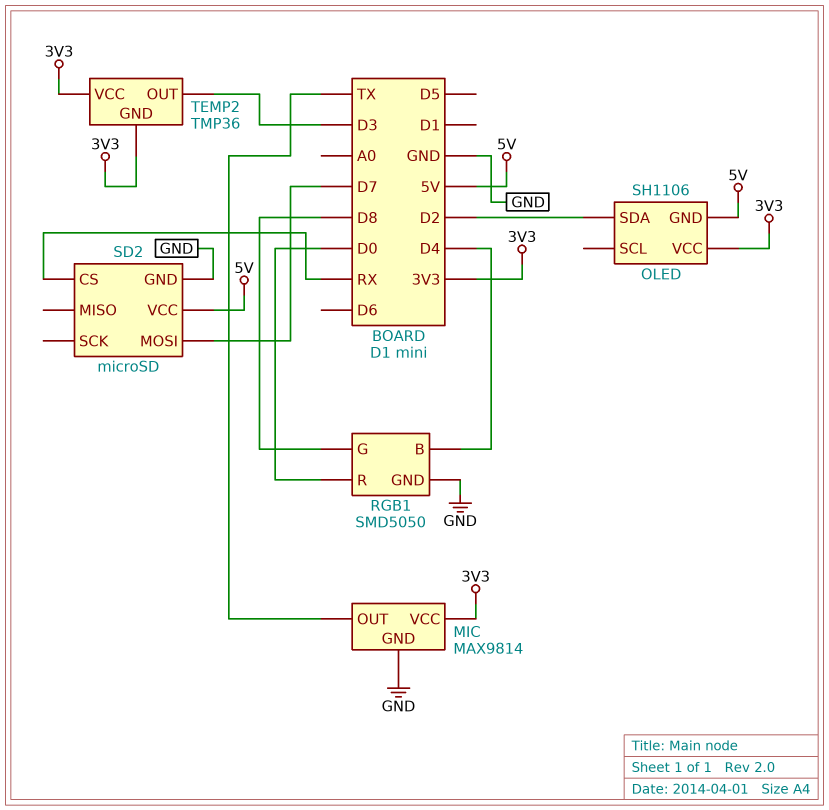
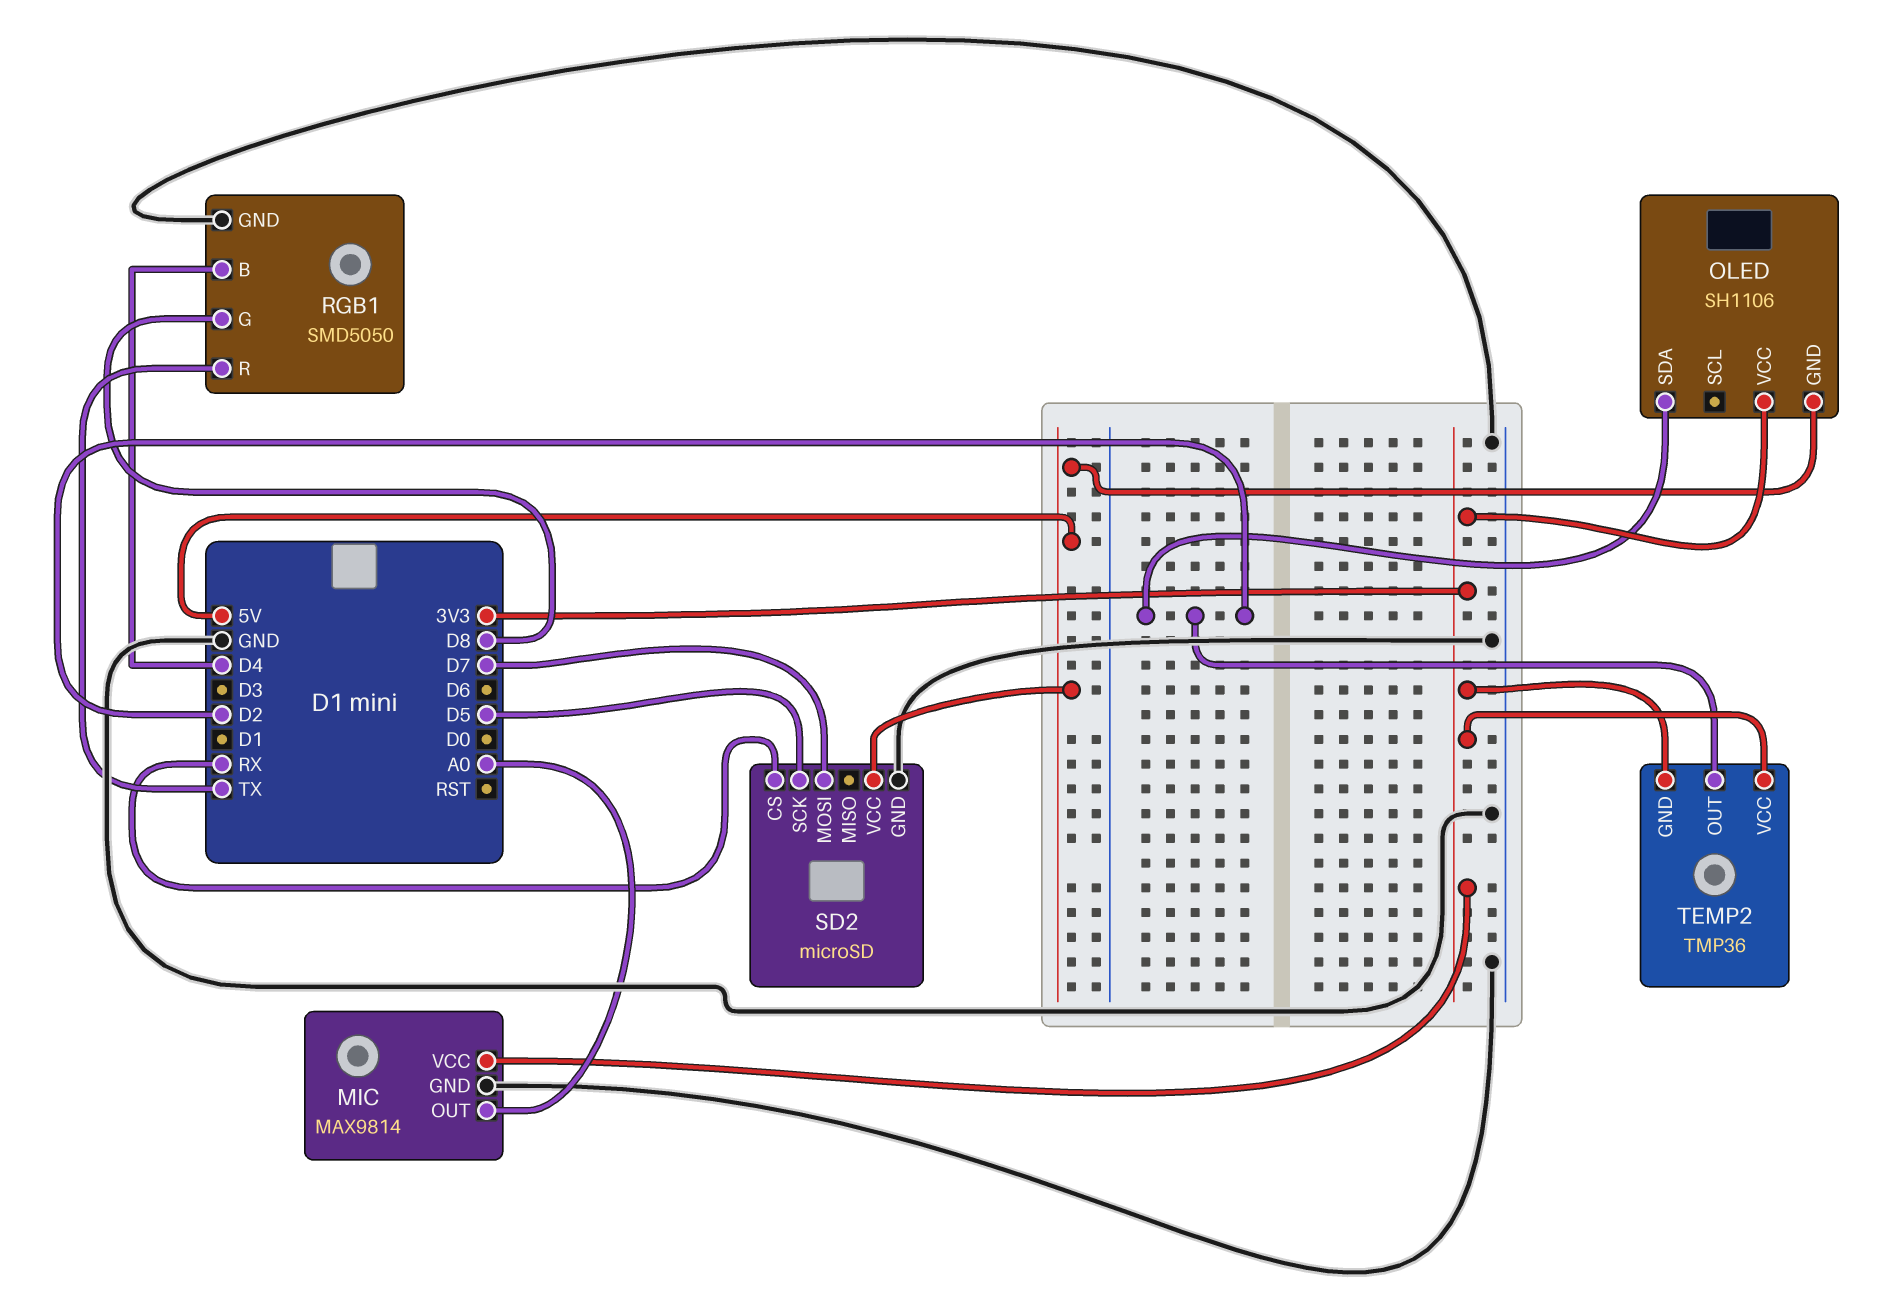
MIC pin OUT: TX -> A0
RGB1 pin R: D0 -> TX
SD2 pin SCK: none -> D5
TEMP2 pin OUT: D3 -> D2

